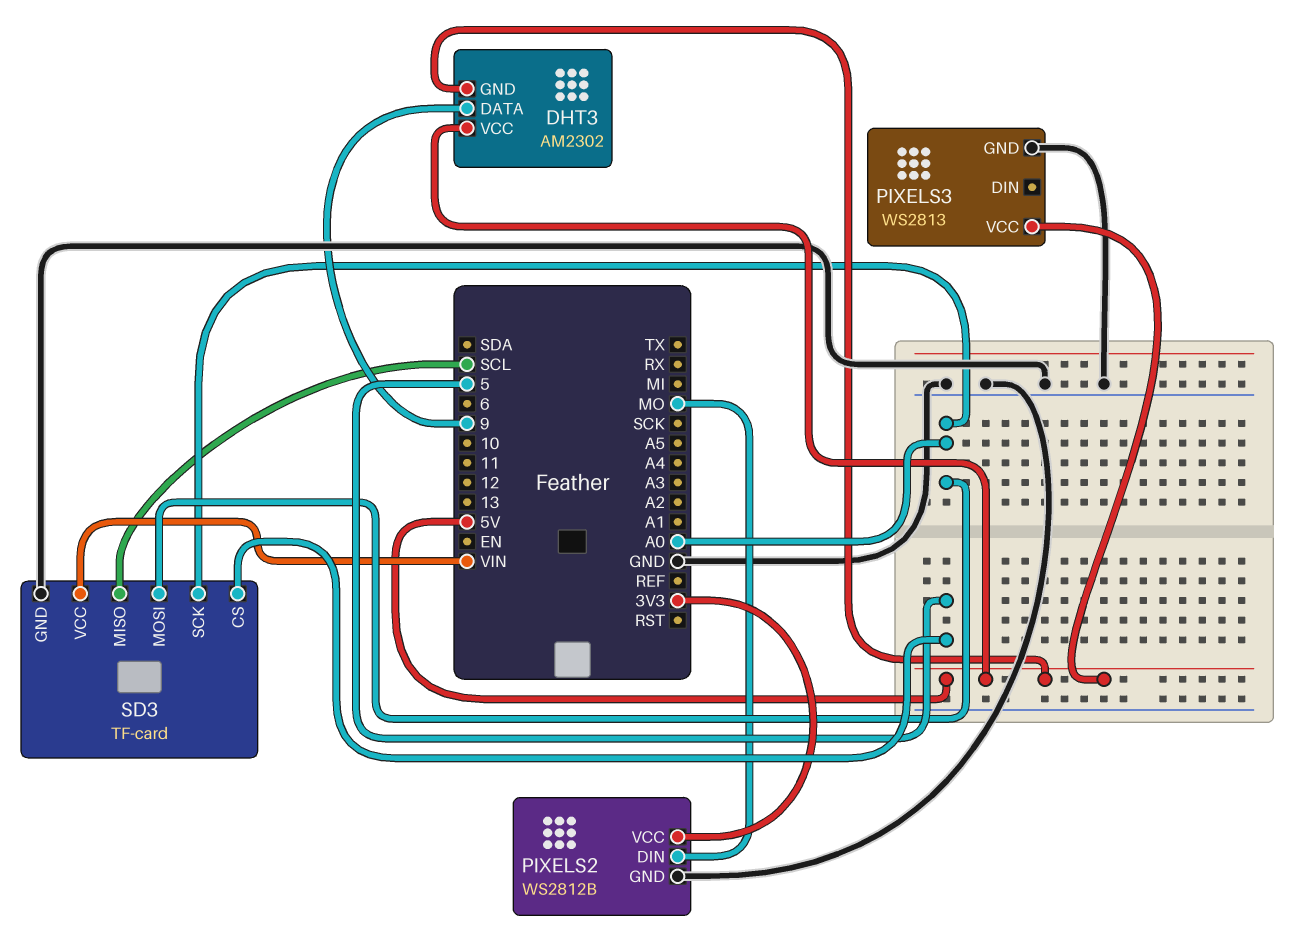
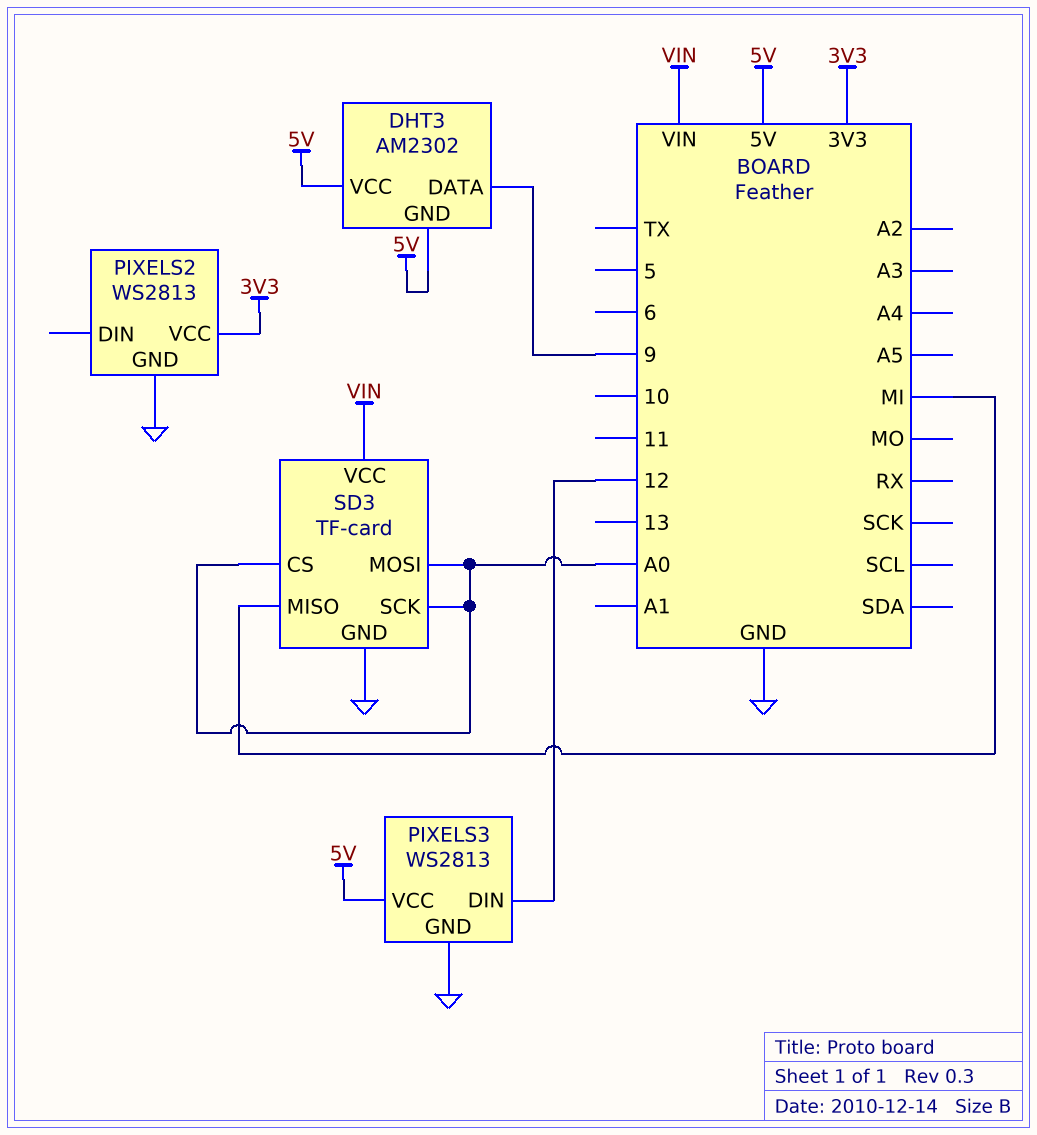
PIXELS2: WS2812B -> WS2813
PIXELS2 pin DIN: MO -> none
PIXELS3 pin DIN: none -> 12
SD3 pin CS: 5 -> A0
SD3 pin MISO: SCL -> MI

